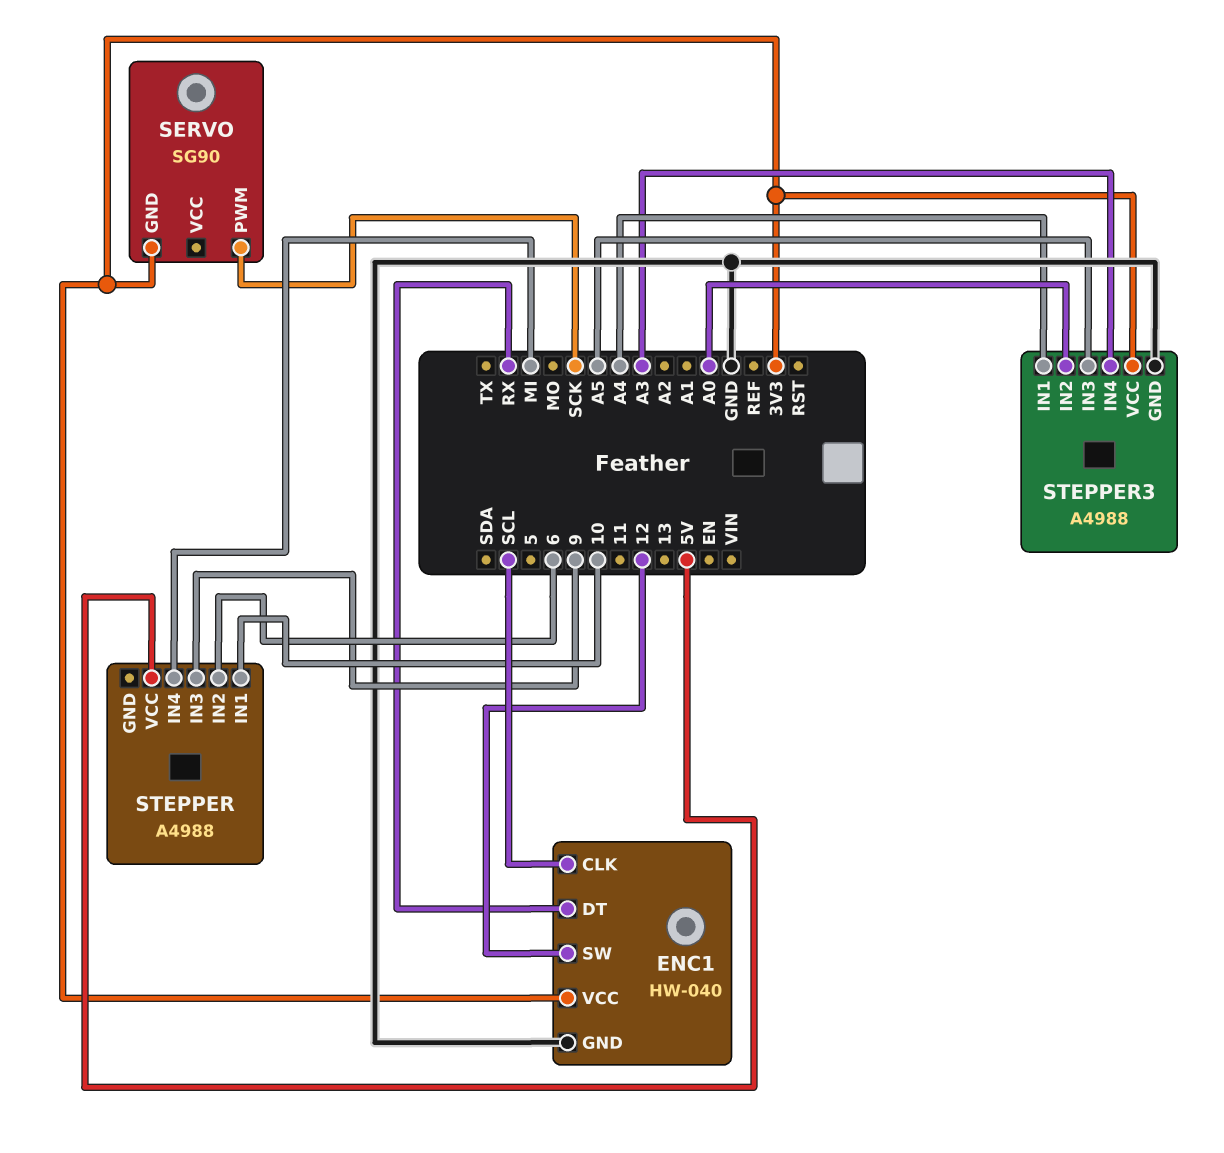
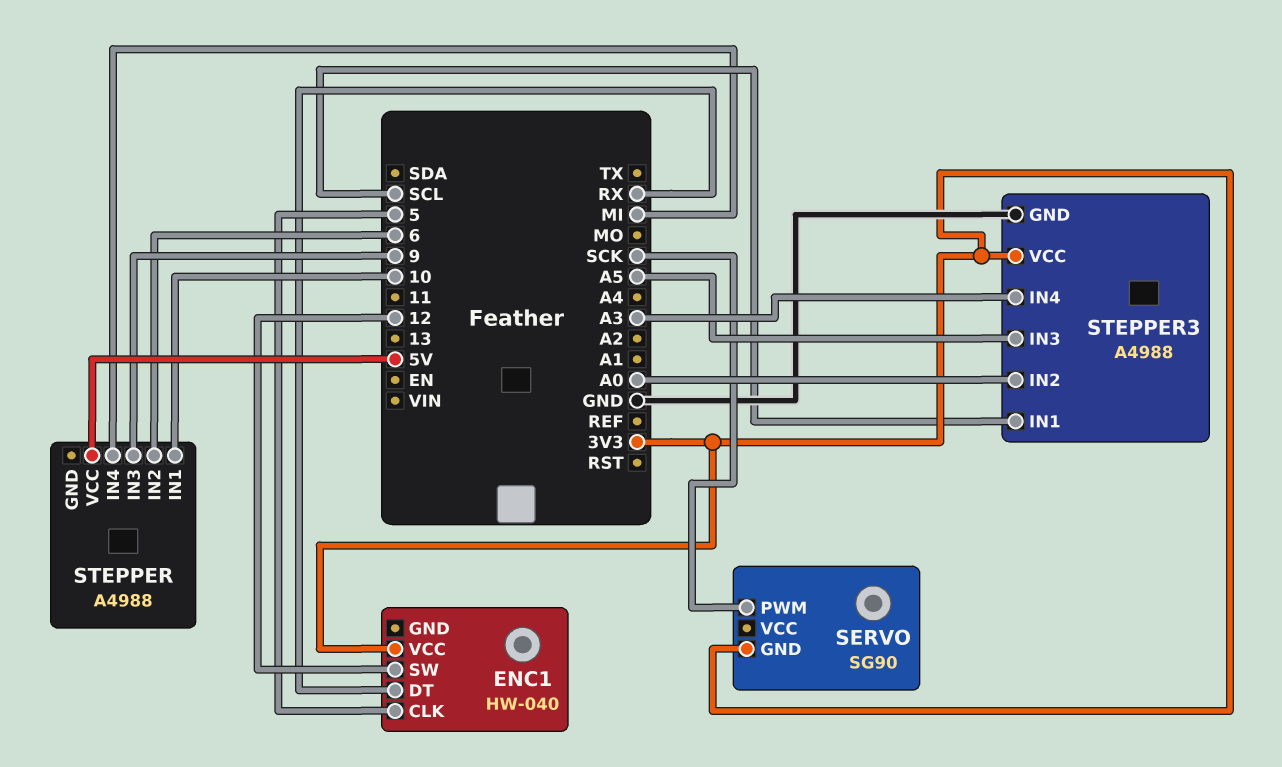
ENC1 pin CLK: SCL -> 5
ENC1 pin GND: GND -> none
STEPPER3 pin IN1: A4 -> SCL

